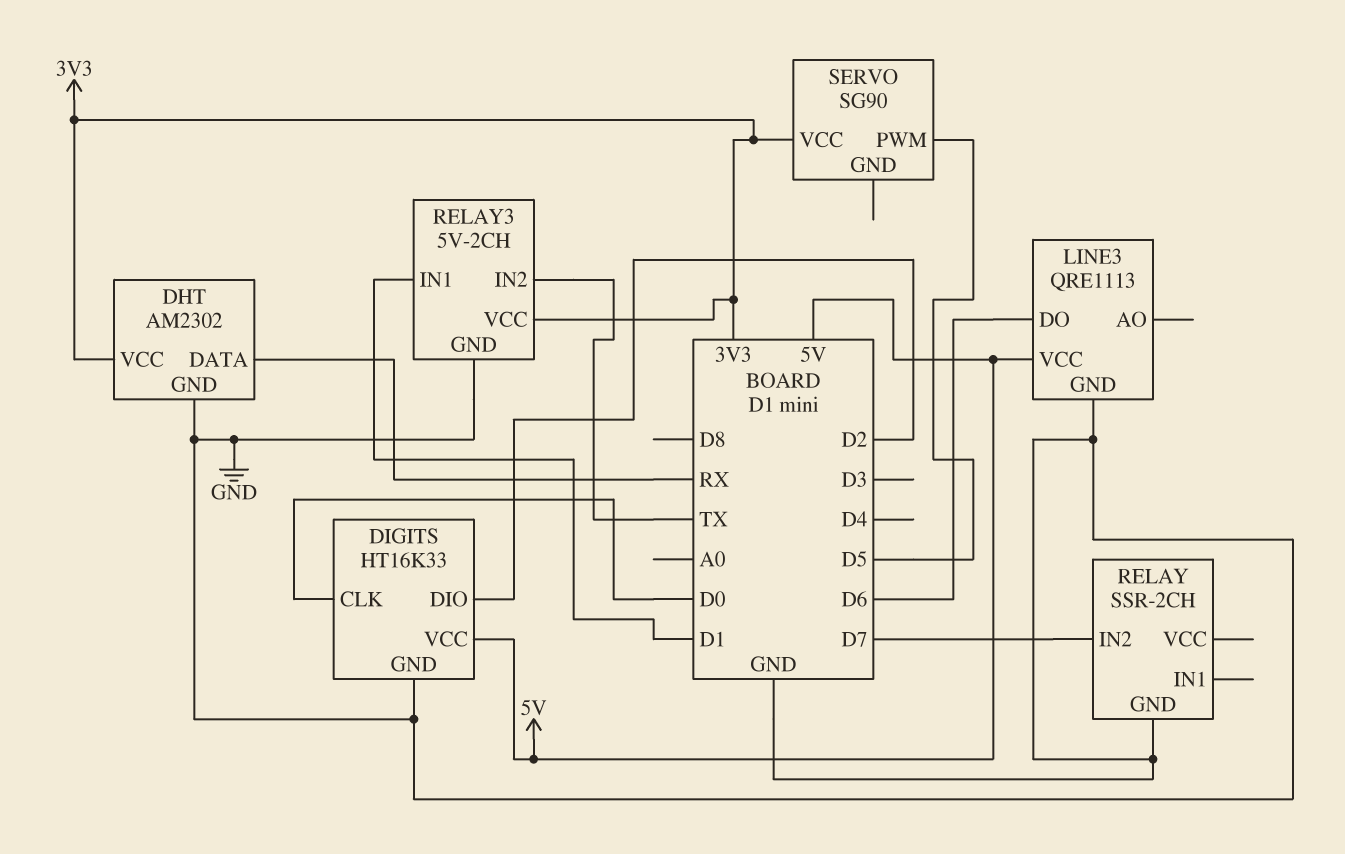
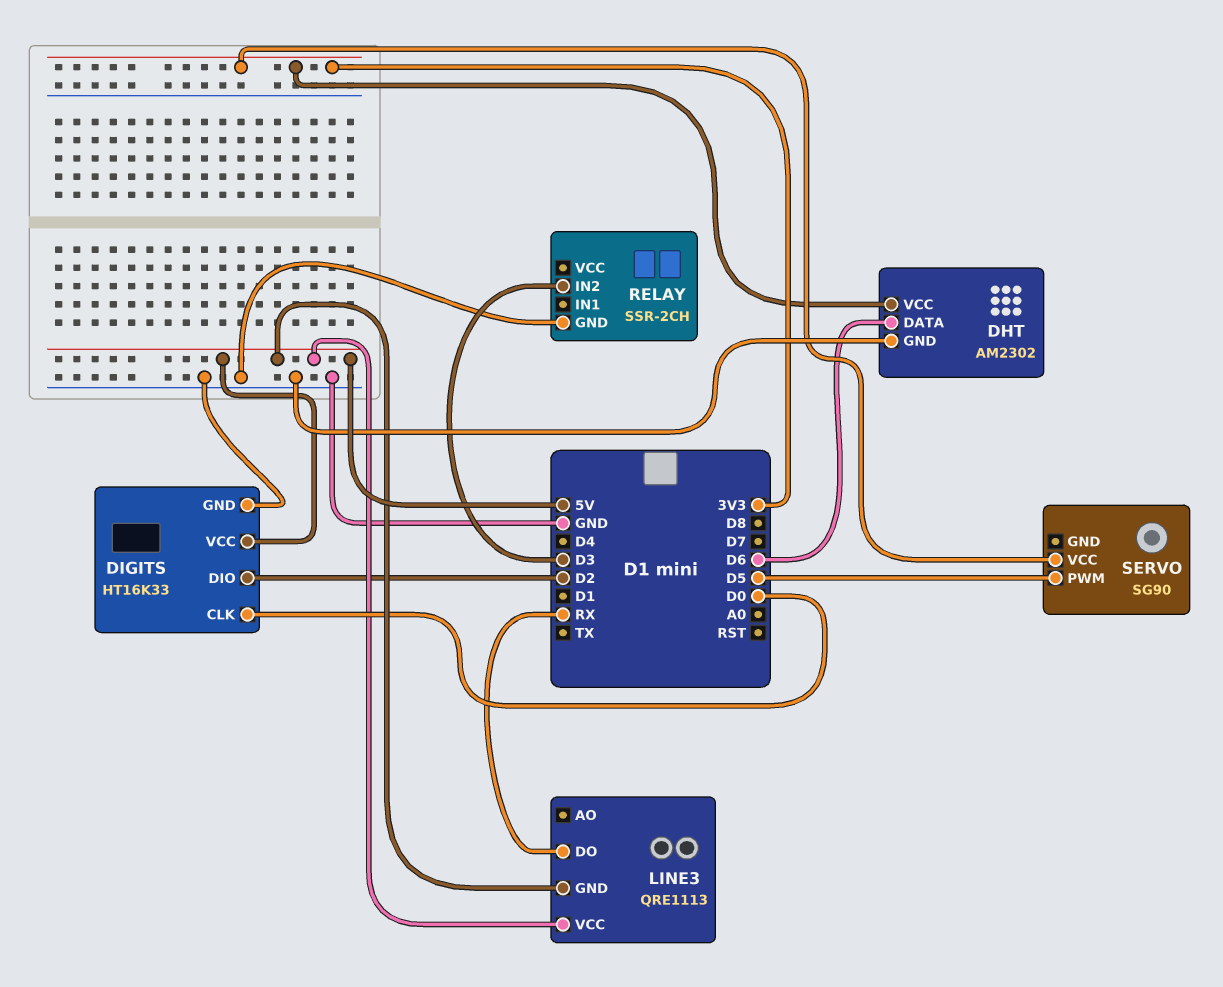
DHT pin DATA: RX -> D6
LINE3 pin DO: D6 -> RX
LINE3 pin GND: GND -> 5V
RELAY pin IN2: D7 -> D3
RELAY3: 5V-2CH -> none
RELAY3 pin GND: GND -> none
RELAY3 pin IN1: D1 -> none
RELAY3 pin IN2: TX -> none
RELAY3 pin VCC: 3V3 -> none

